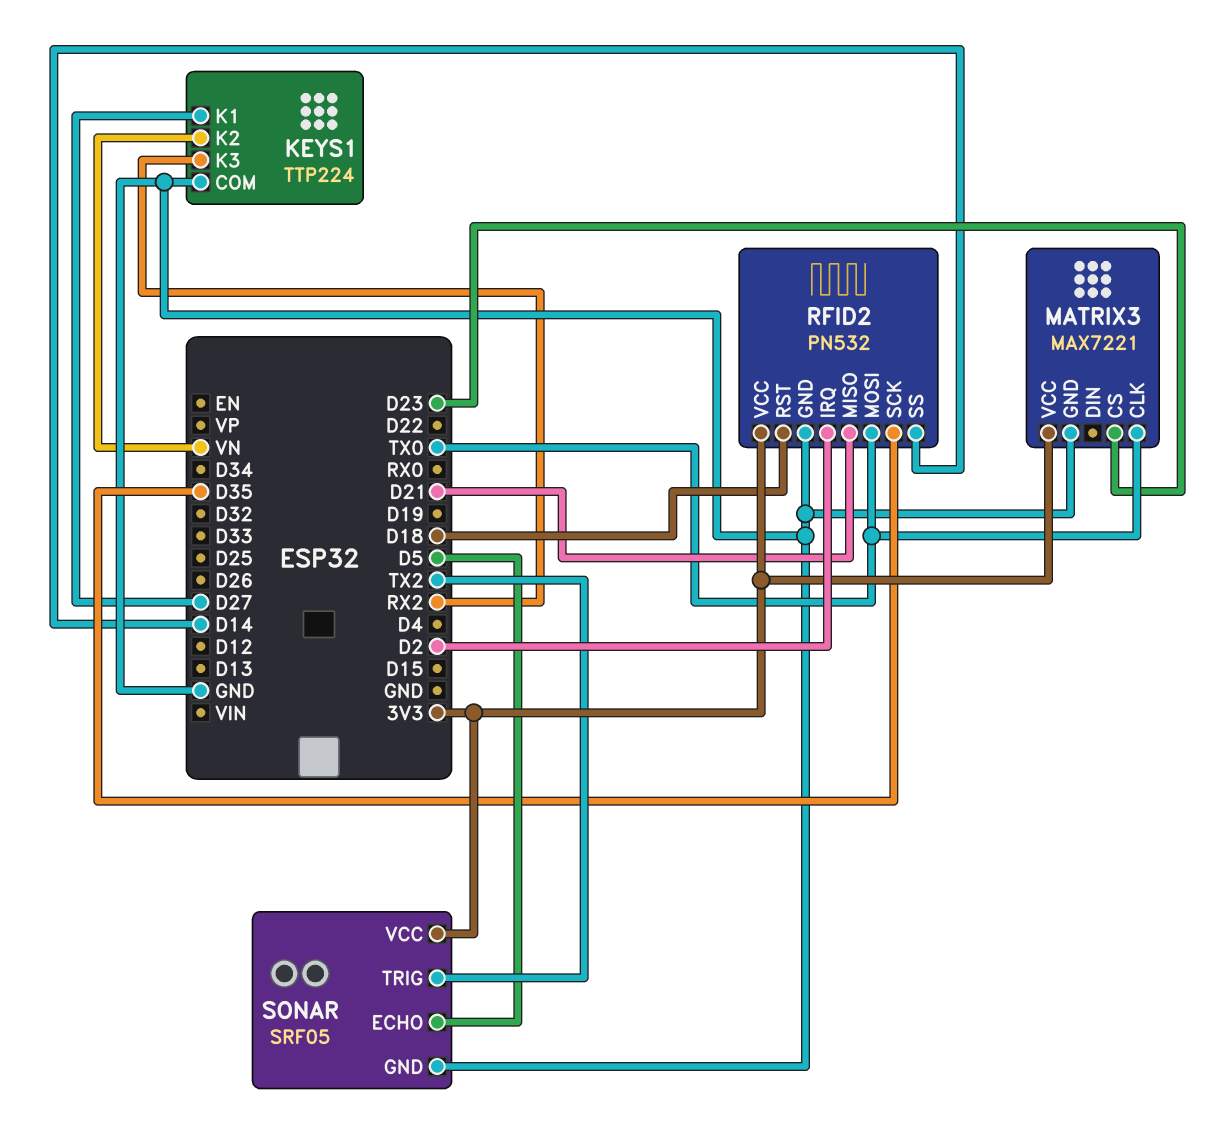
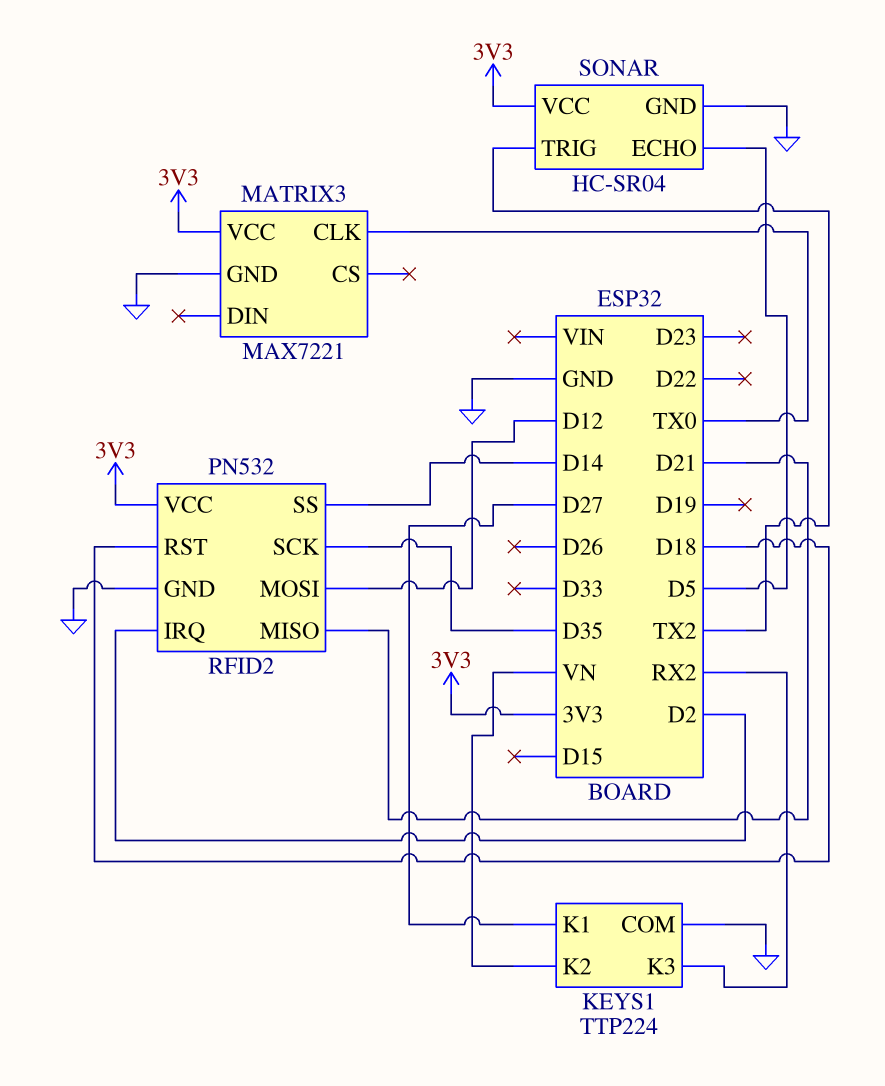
MATRIX3 pin CS: D23 -> none
RFID2 pin MOSI: TX0 -> D12
SONAR: SRF05 -> HC-SR04

